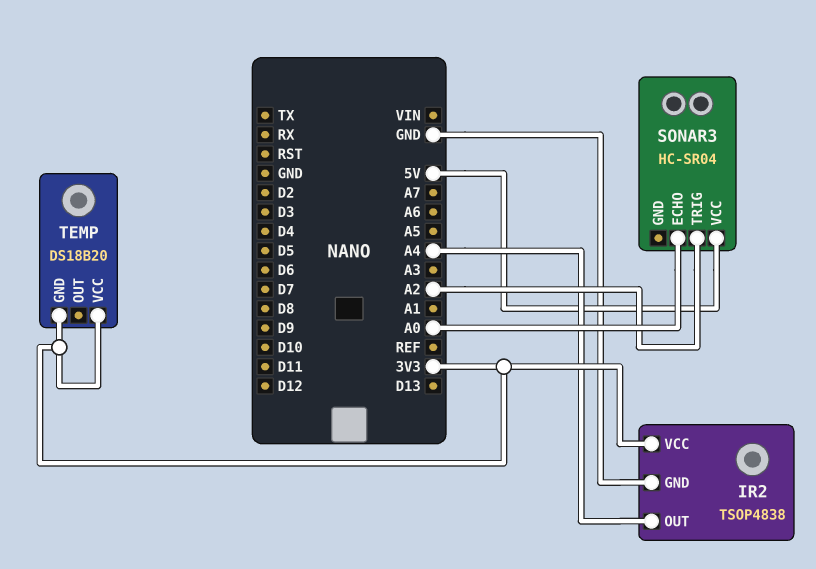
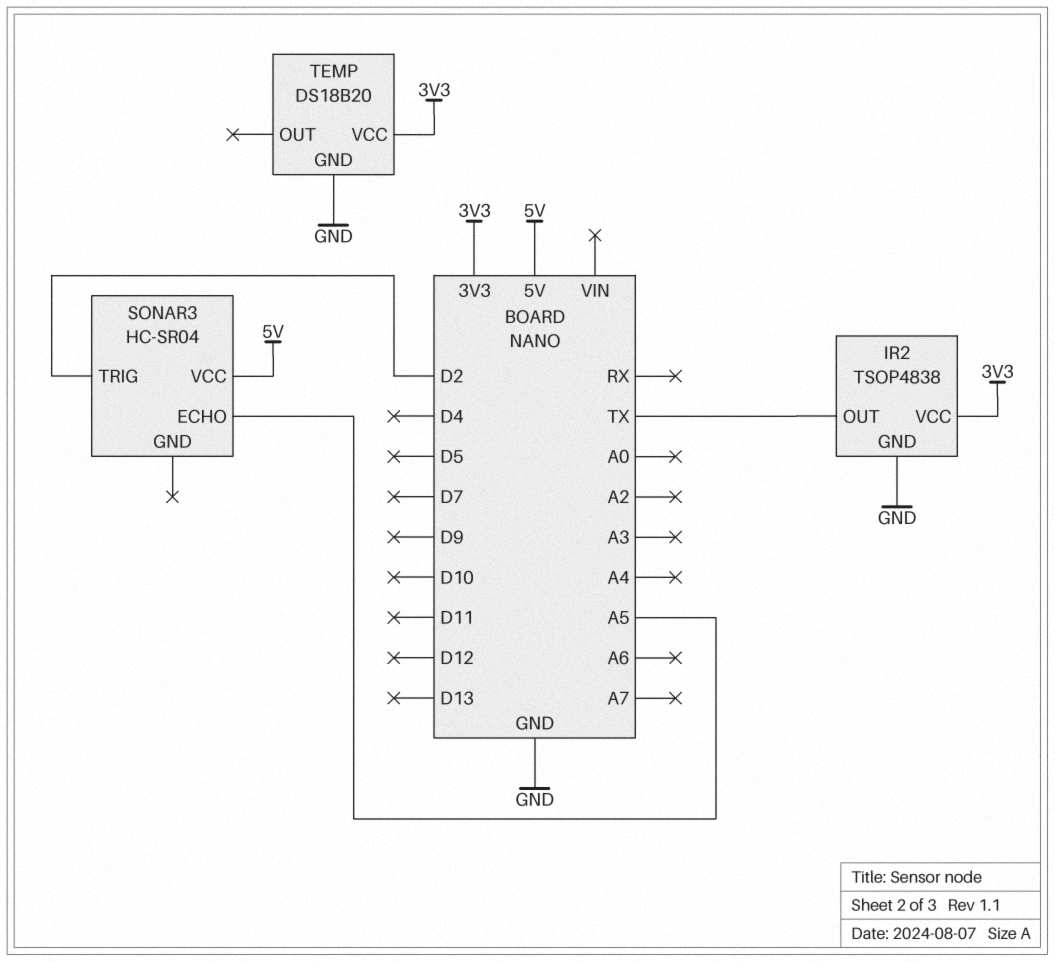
IR2 pin OUT: A4 -> TX
SONAR3 pin ECHO: A0 -> A5
SONAR3 pin TRIG: A2 -> D2
TEMP pin GND: 3V3 -> GND

